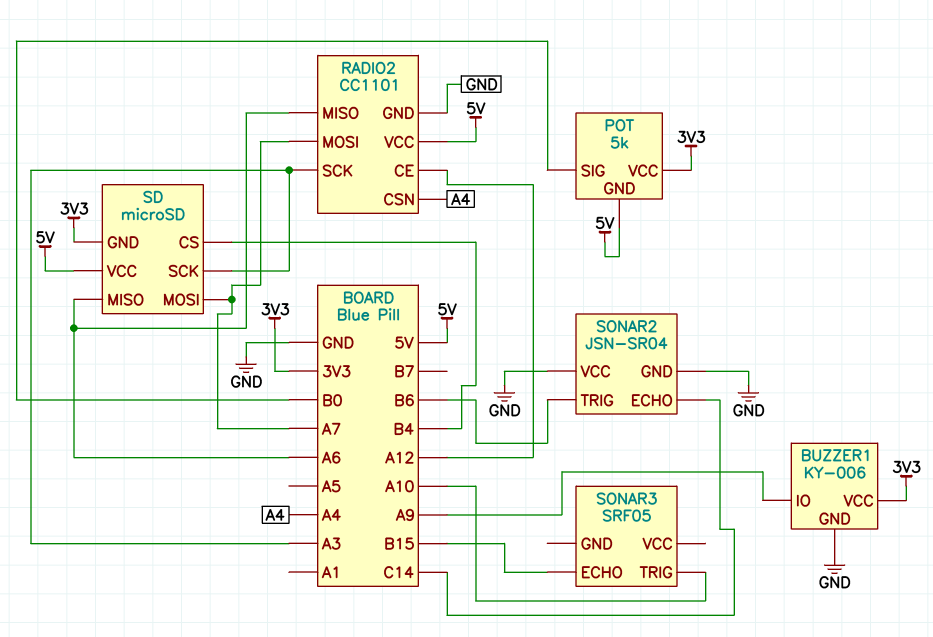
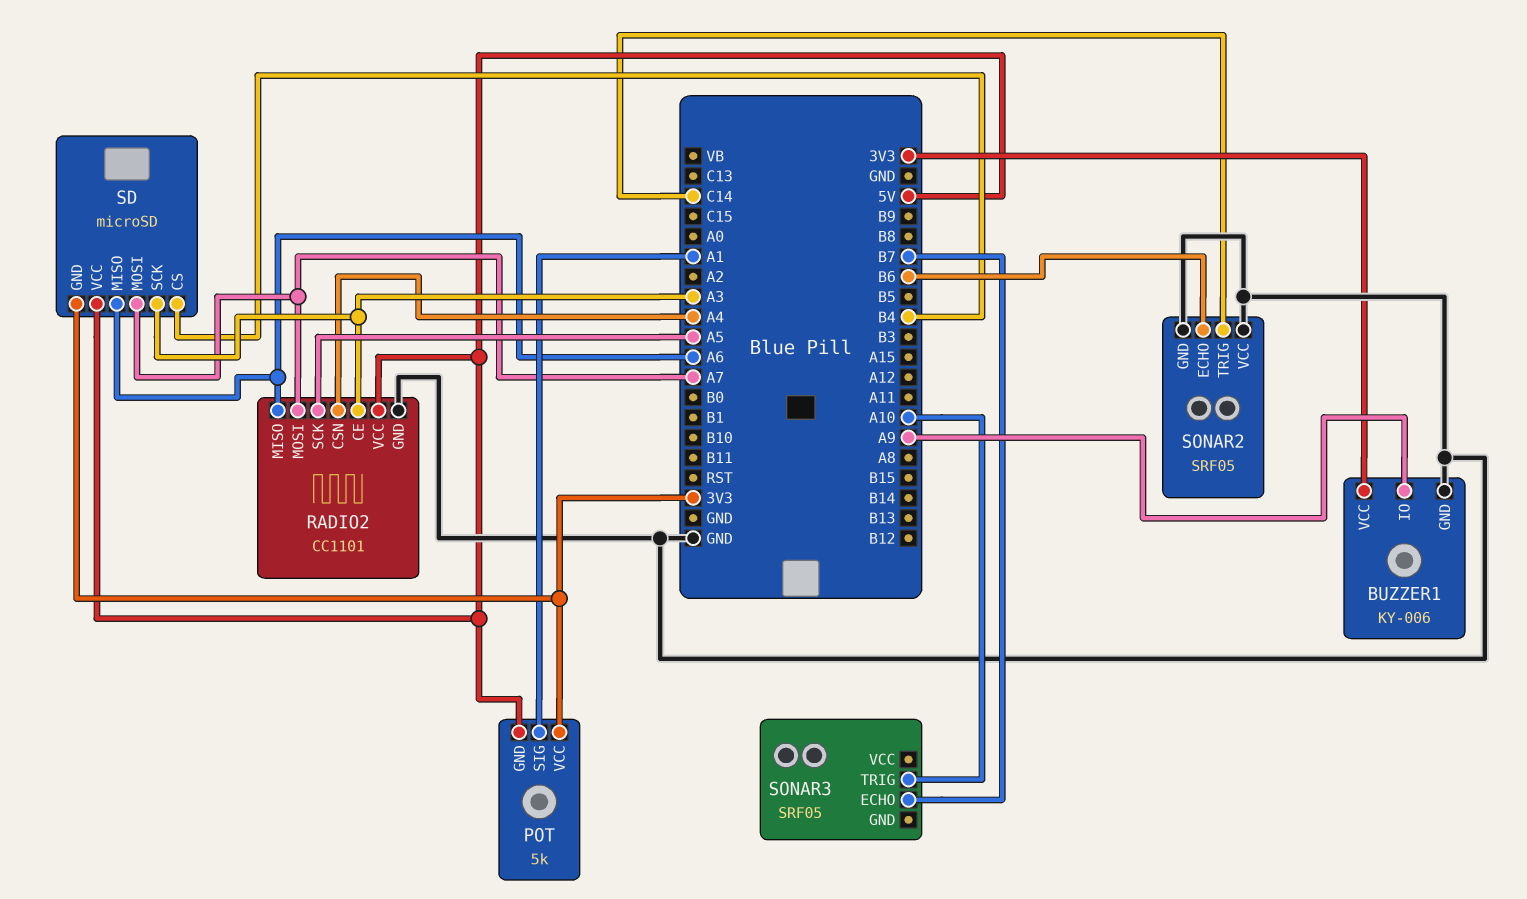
POT pin SIG: B0 -> A1
RADIO2 pin CE: A12 -> A3
RADIO2 pin SCK: A3 -> A5
SONAR2: JSN-SR04 -> SRF05
SONAR2 pin ECHO: C14 -> B6
SONAR2 pin TRIG: B6 -> C14
SONAR3 pin ECHO: B15 -> B7

